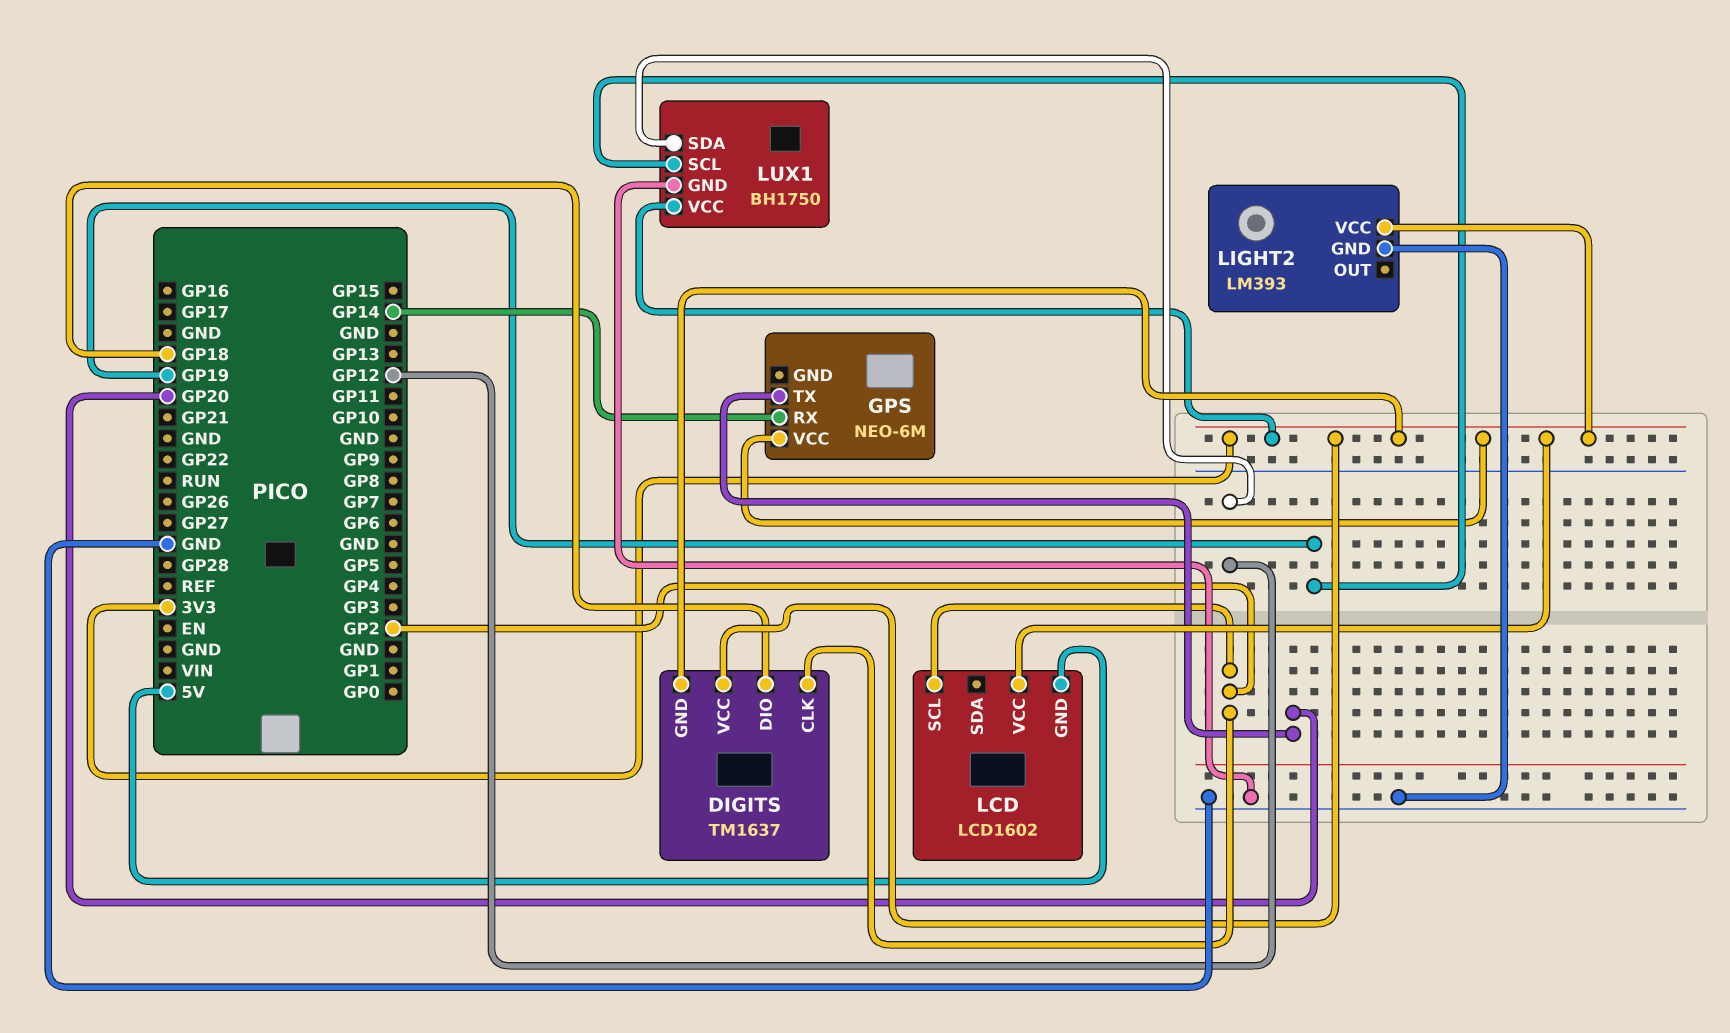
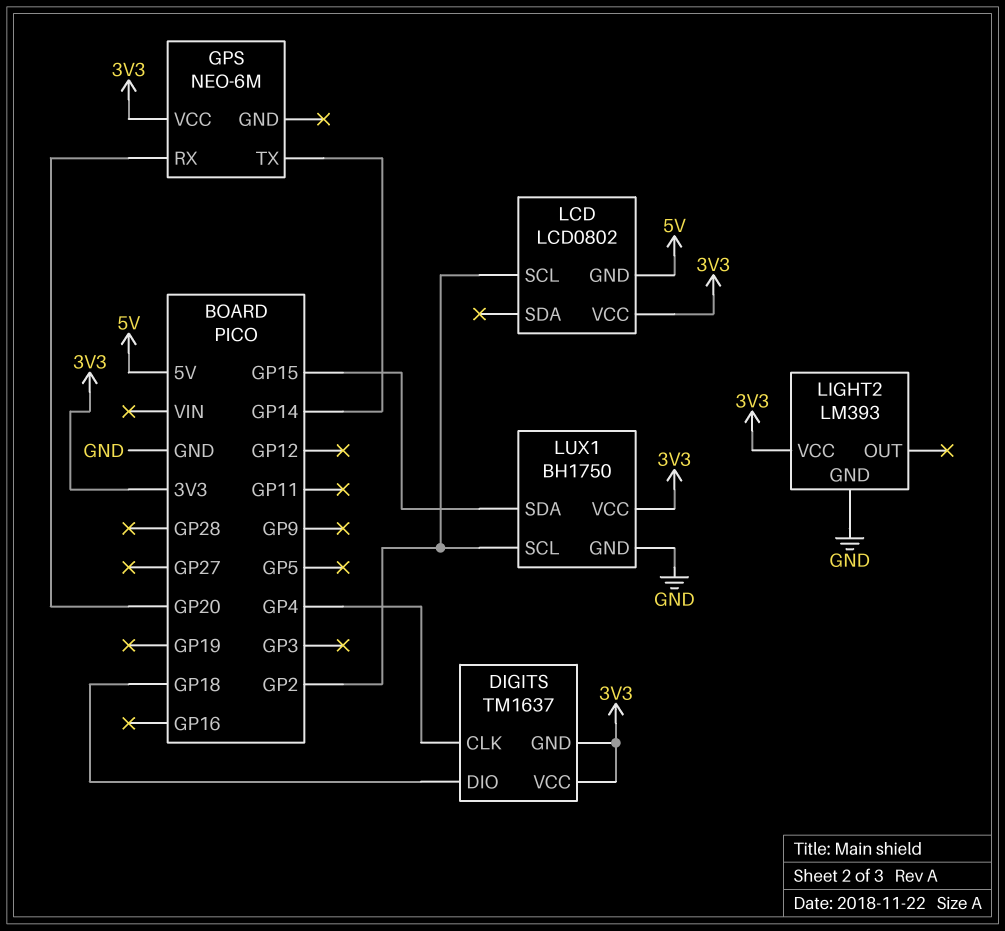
DIGITS pin CLK: GP2 -> GP4
GPS pin RX: GP14 -> GP20
GPS pin TX: GP20 -> GP14
LCD: LCD1602 -> LCD0802
LUX1 pin SCL: GP19 -> GP2
LUX1 pin SDA: GP12 -> GP15

